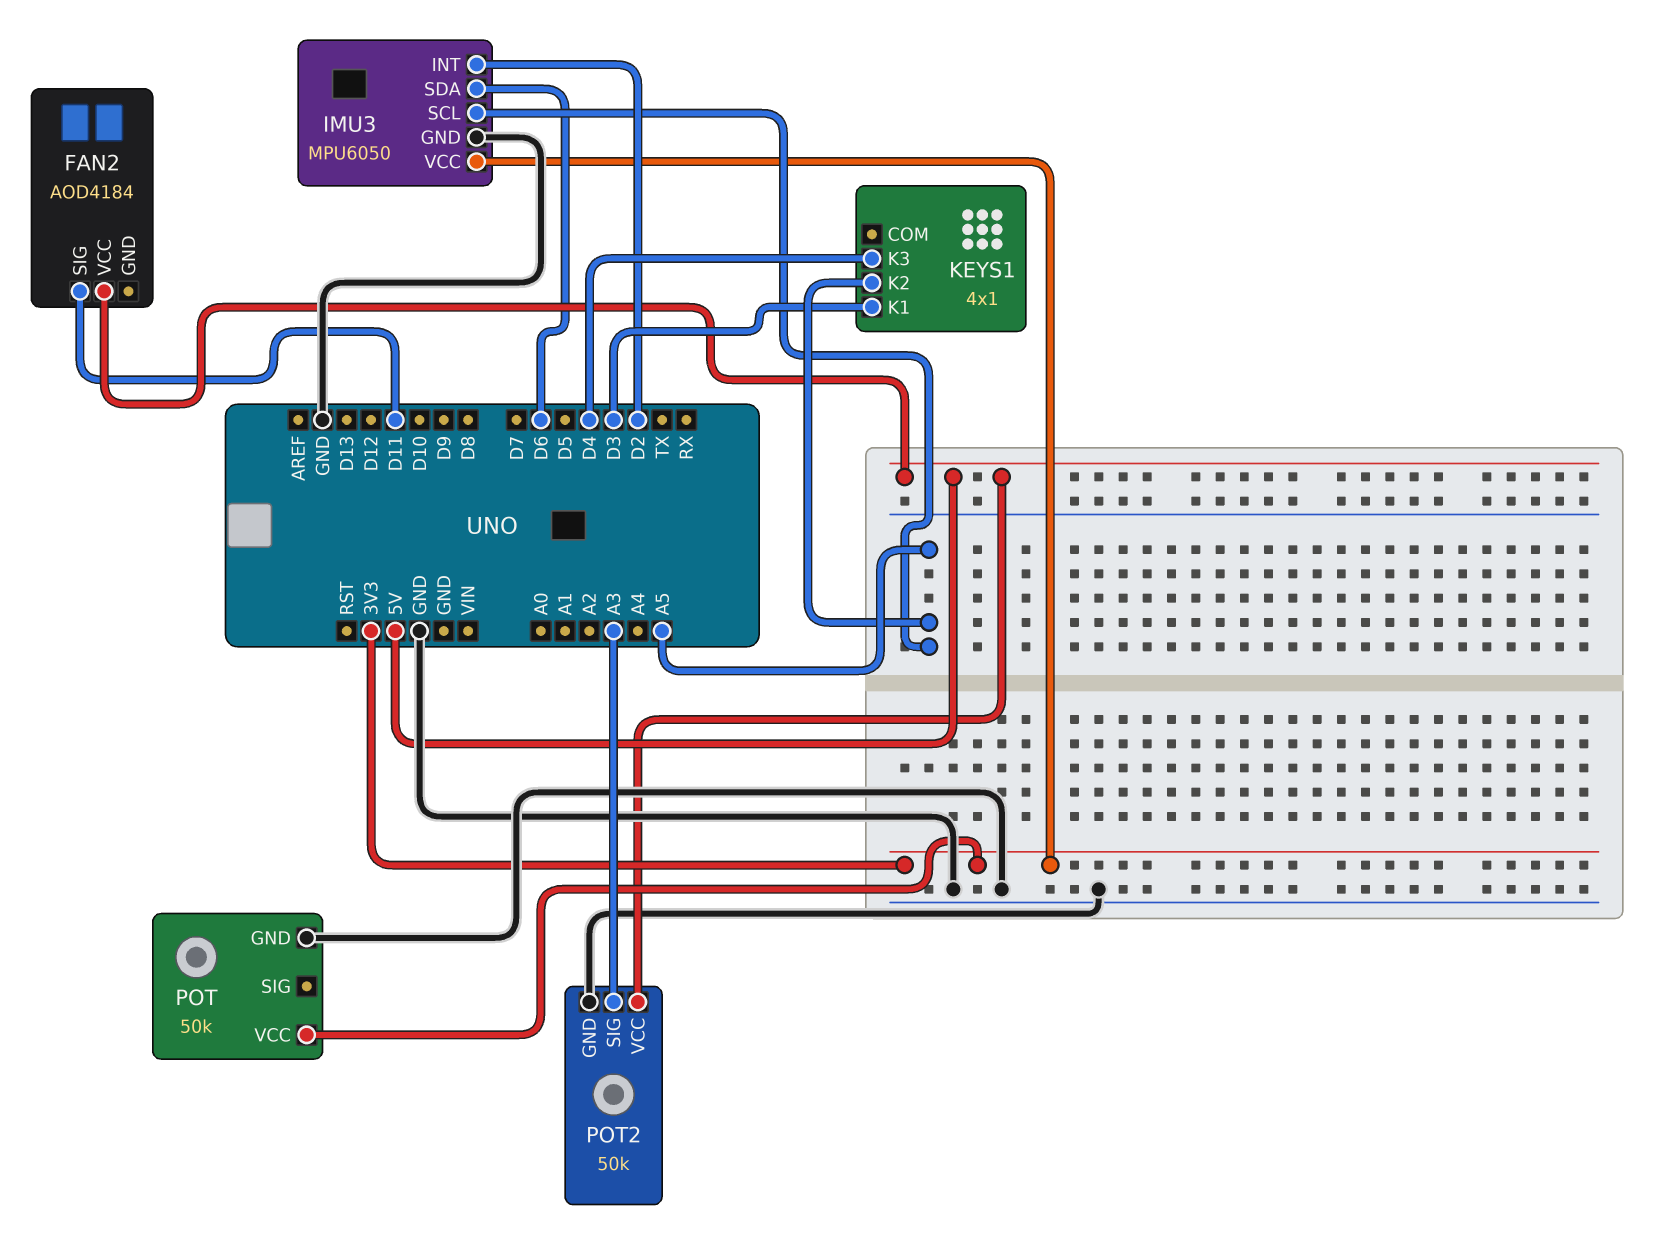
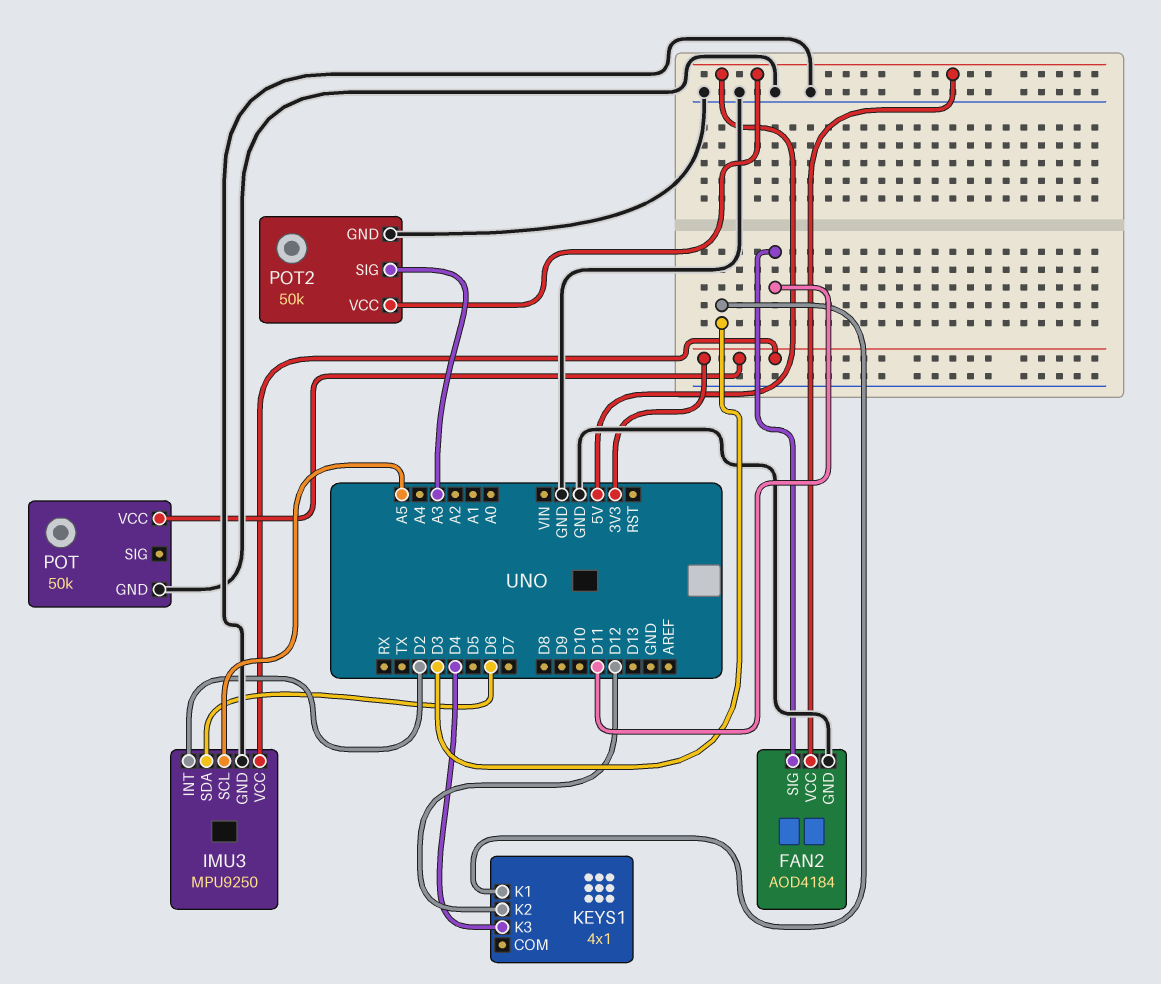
FAN2 pin GND: none -> GND
IMU3: MPU6050 -> MPU9250
KEYS1 pin K2: A5 -> D12

